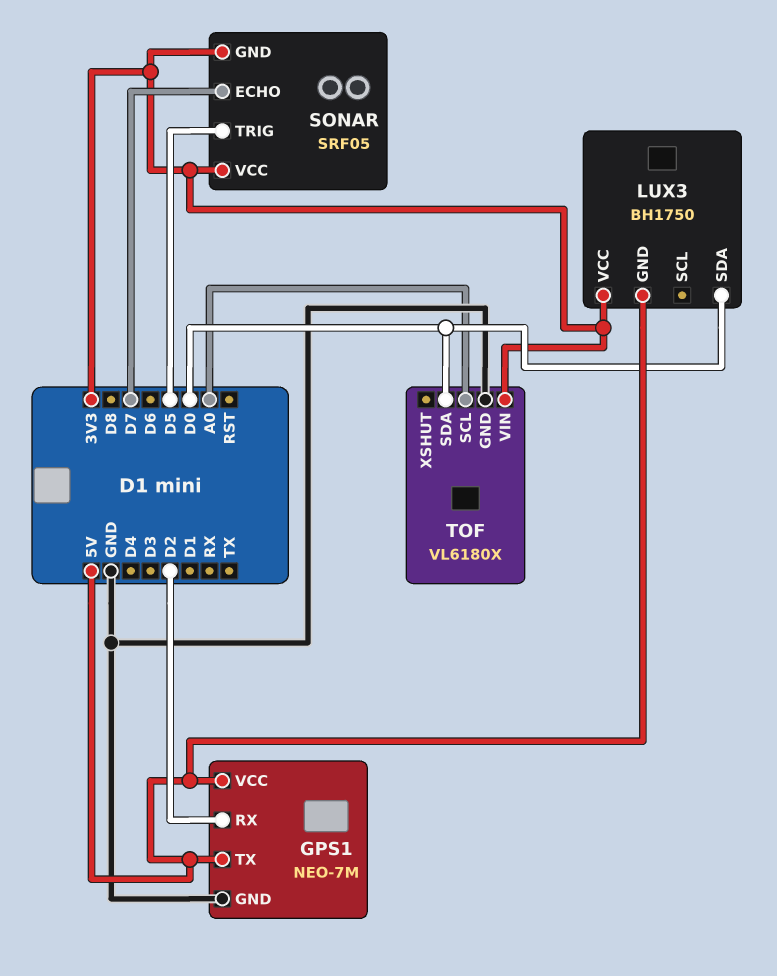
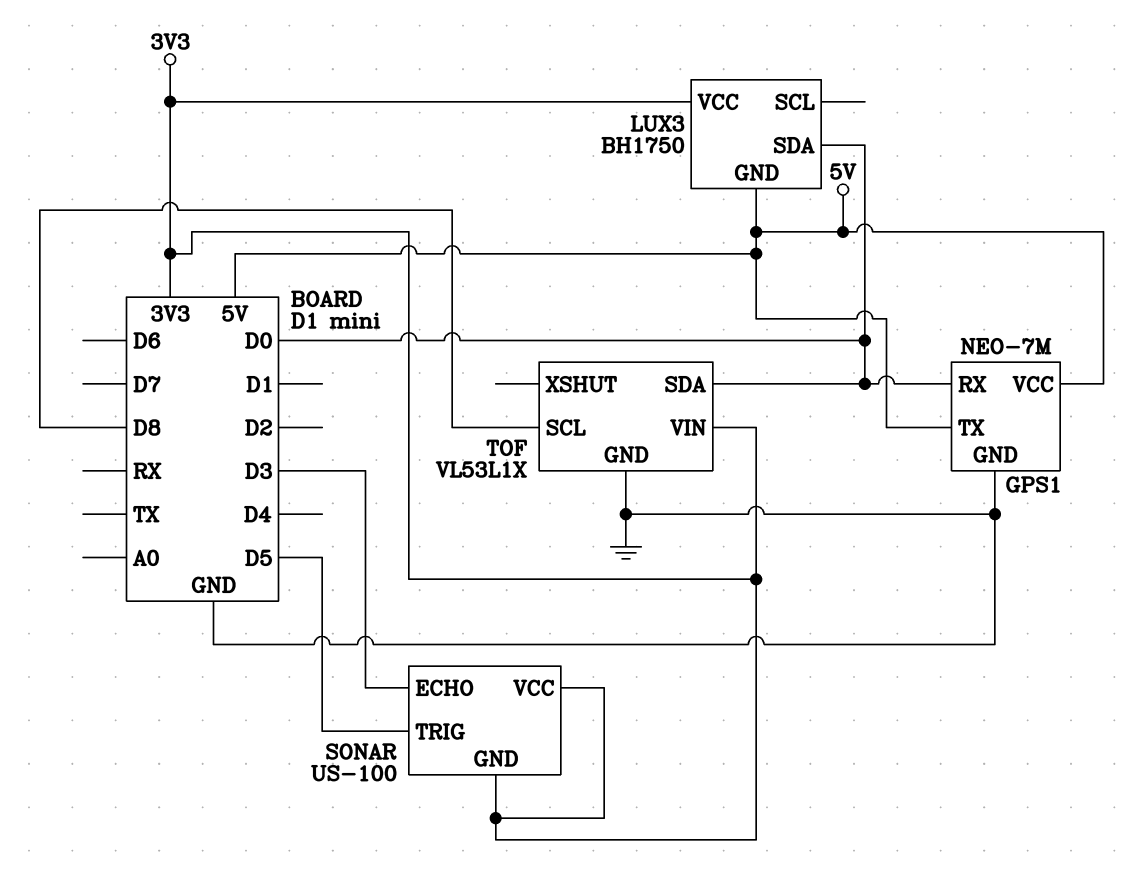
GPS1 pin RX: D2 -> D0
SONAR: SRF05 -> US-100
SONAR pin ECHO: D7 -> D3
TOF: VL6180X -> VL53L1X
TOF pin SCL: A0 -> D8

